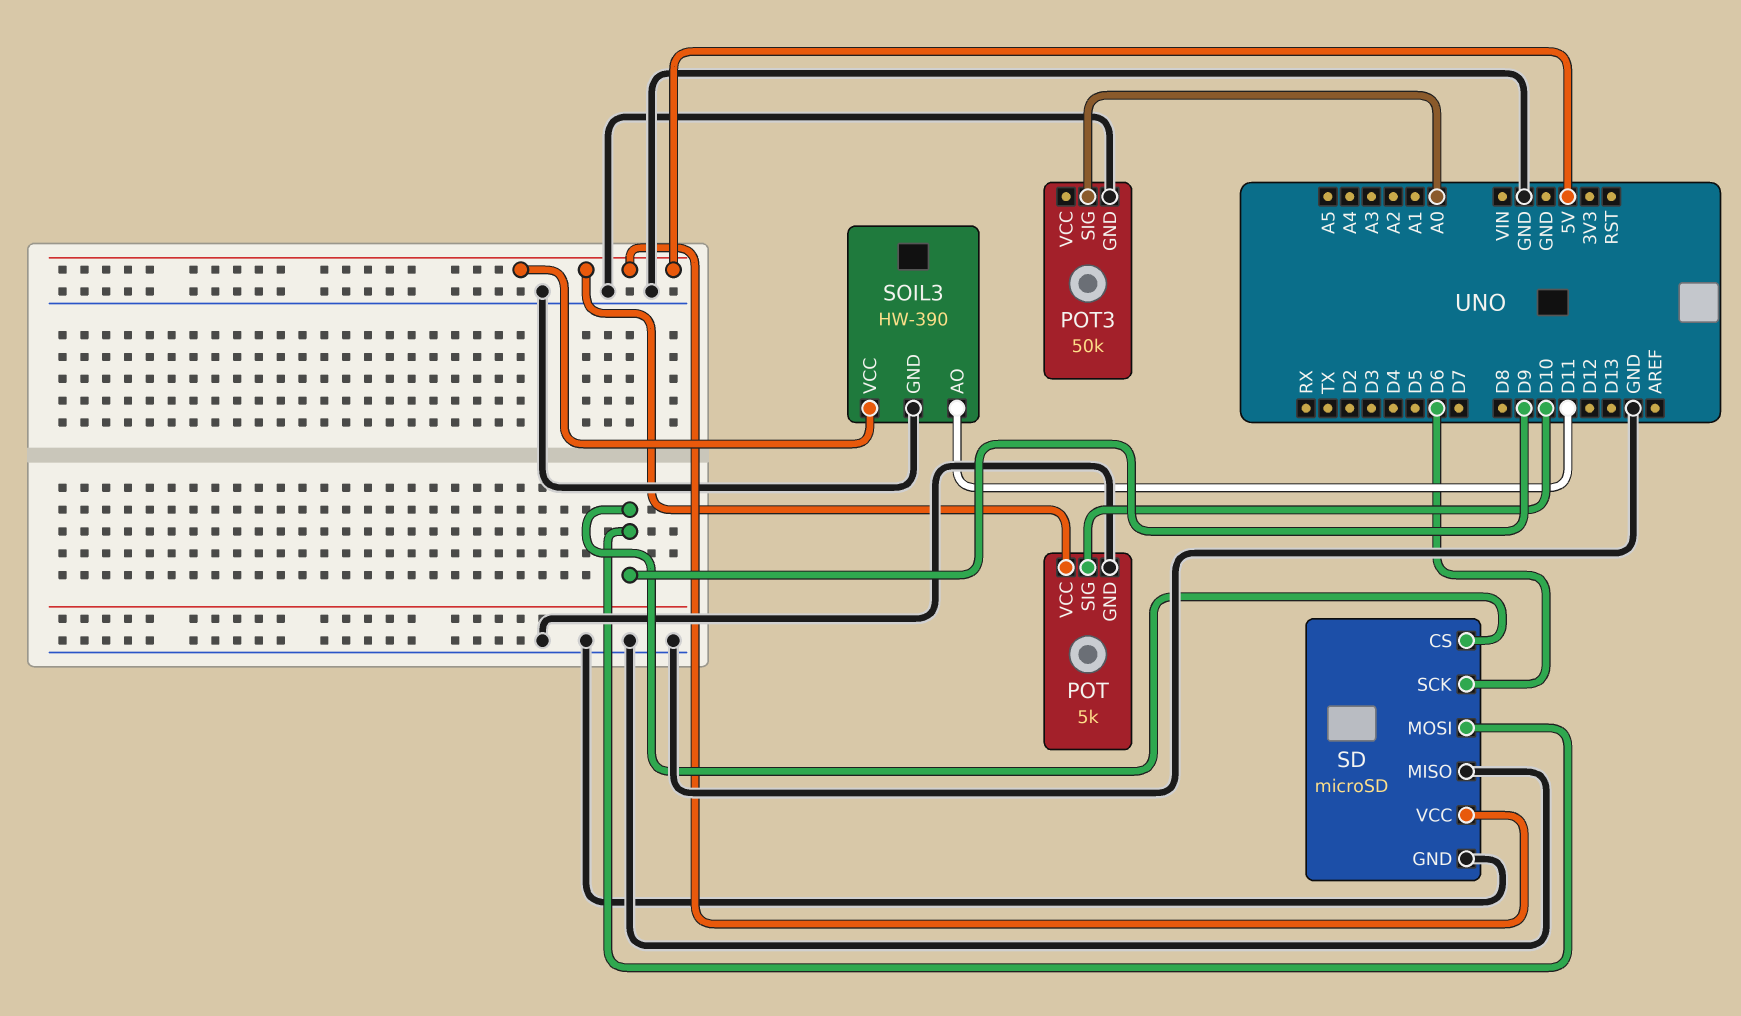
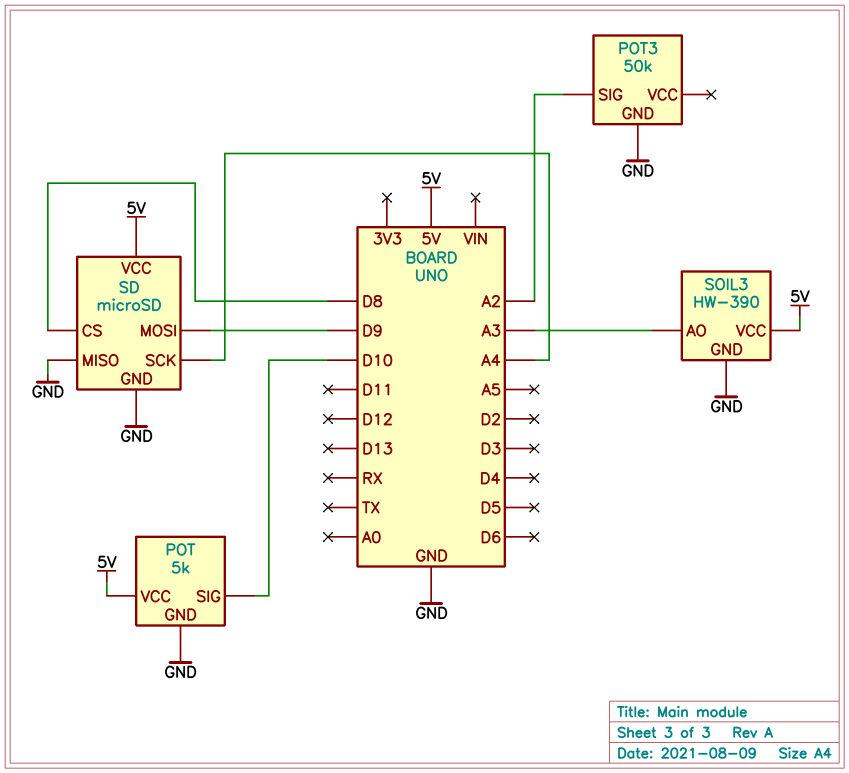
POT3 pin SIG: A0 -> A2
SD pin CS: D9 -> D8
SD pin SCK: D6 -> A4
SOIL3 pin AO: D11 -> A3

